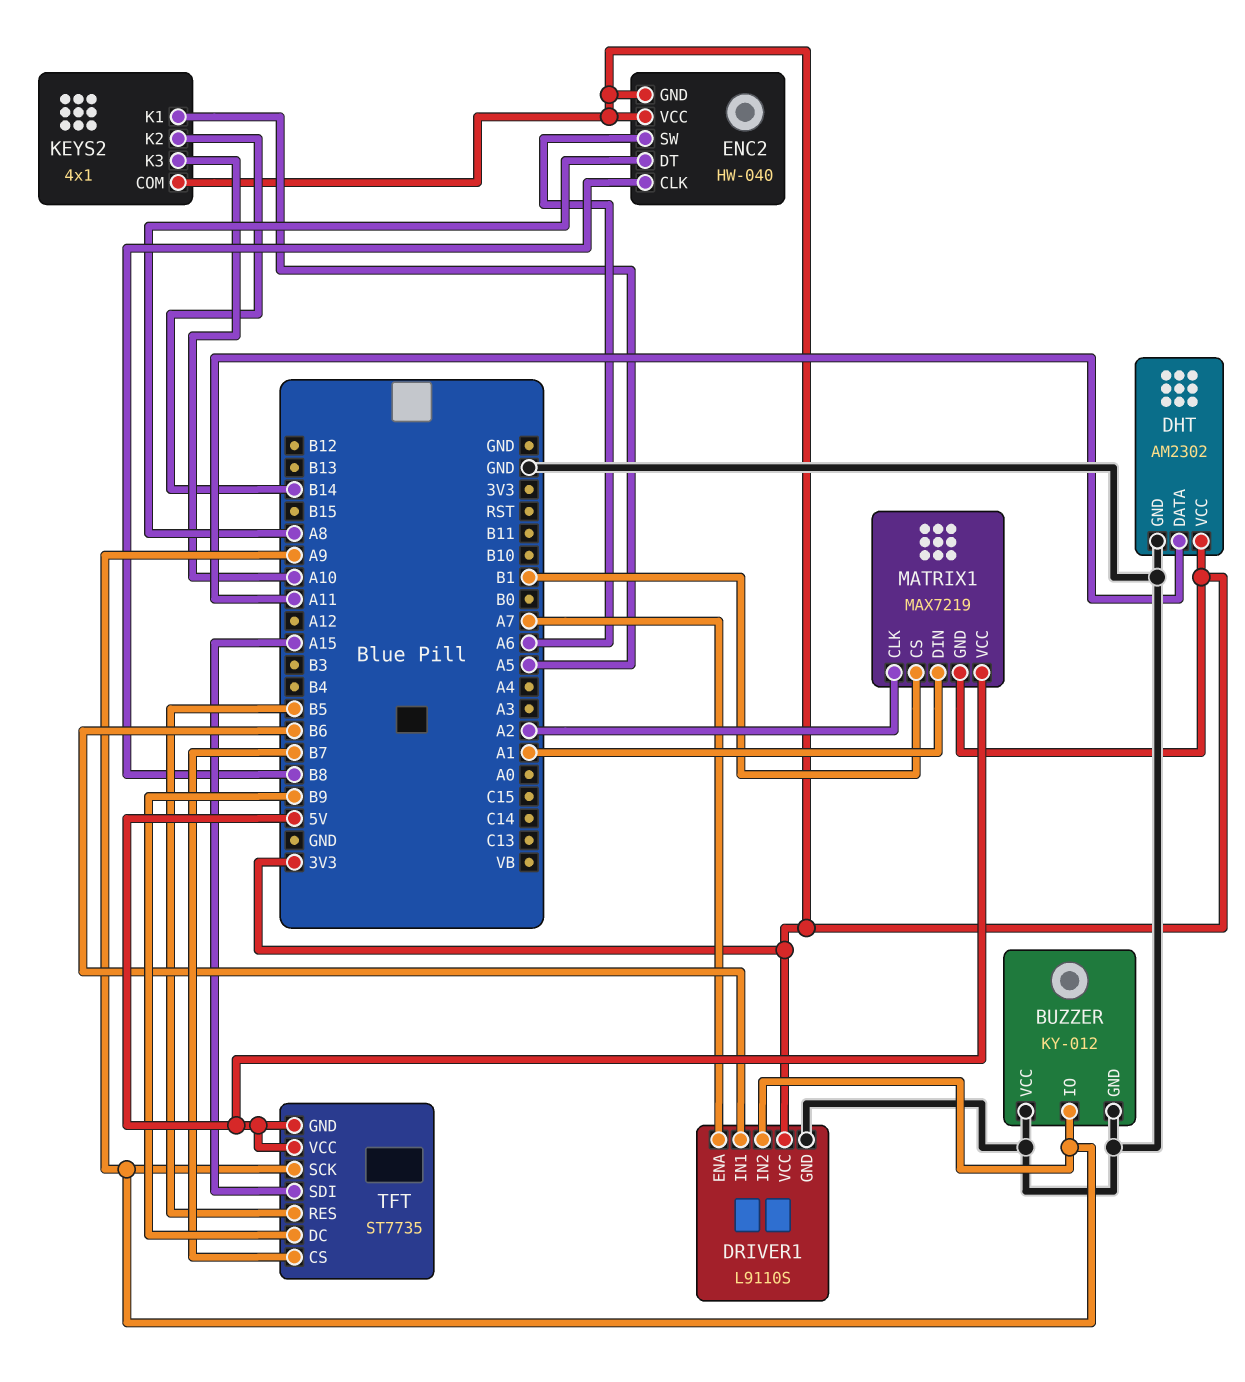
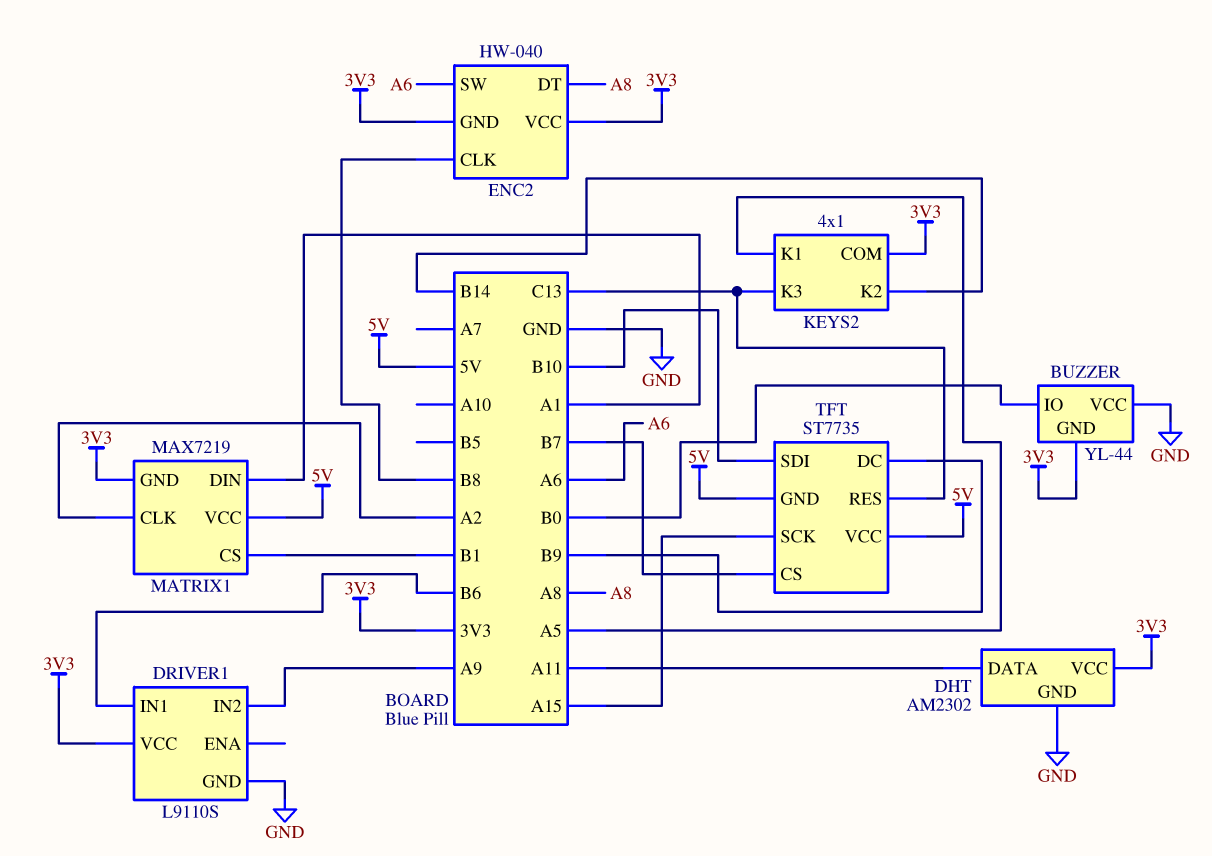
BUZZER: KY-012 -> YL-44
BUZZER pin GND: GND -> 3V3
BUZZER pin IO: A9 -> B0
DRIVER1 pin ENA: A7 -> none
KEYS2 pin K3: A10 -> C13
TFT pin RES: B5 -> C13
TFT pin SCK: A9 -> A15
TFT pin SDI: A15 -> B10

